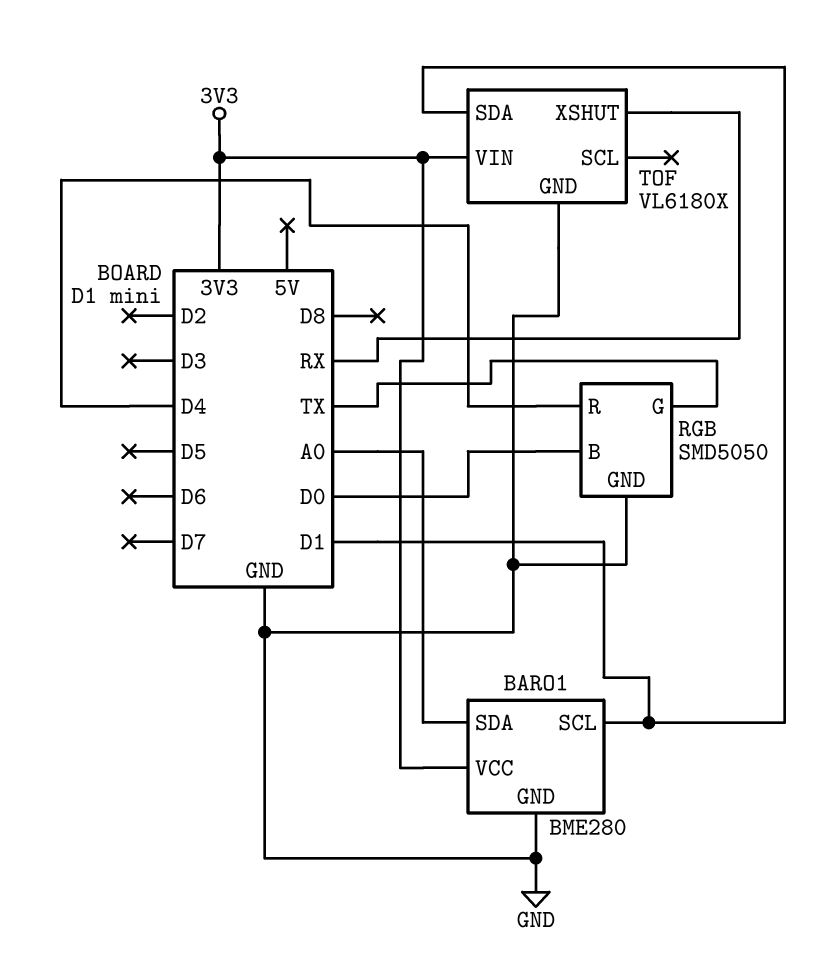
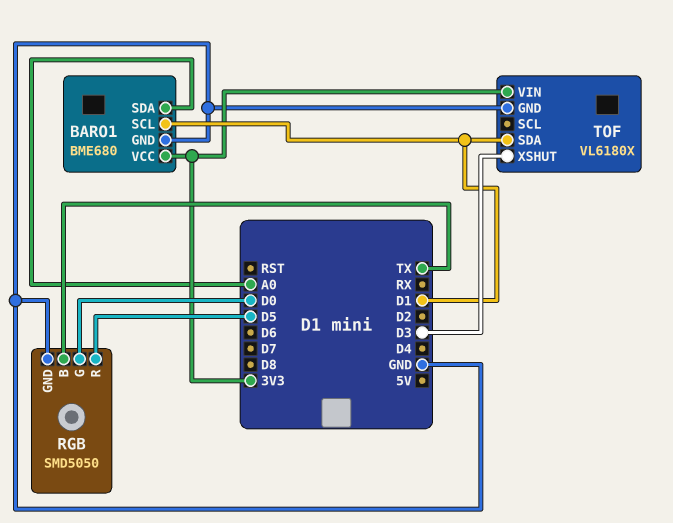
BARO1: BME280 -> BME680
RGB pin B: D0 -> TX
RGB pin G: TX -> D0
RGB pin R: D4 -> D5
TOF pin XSHUT: RX -> D3

